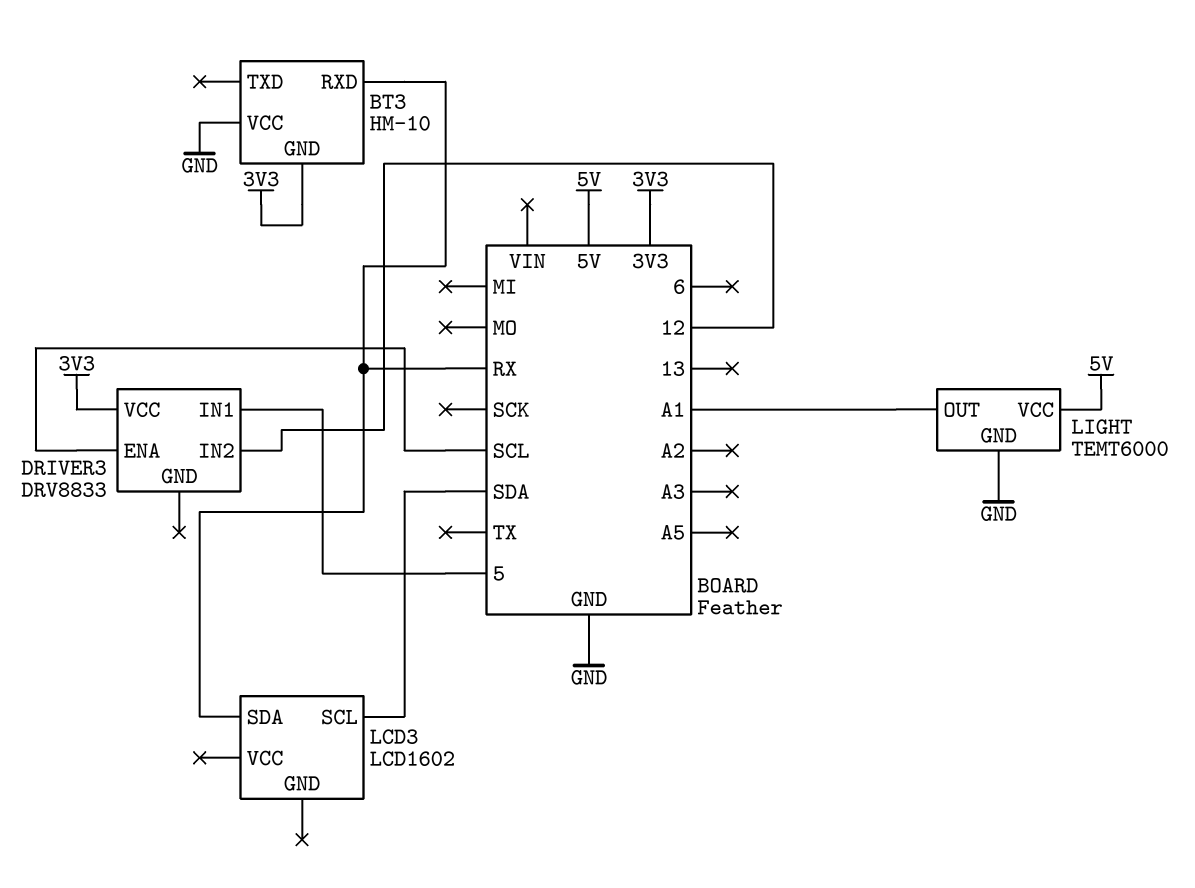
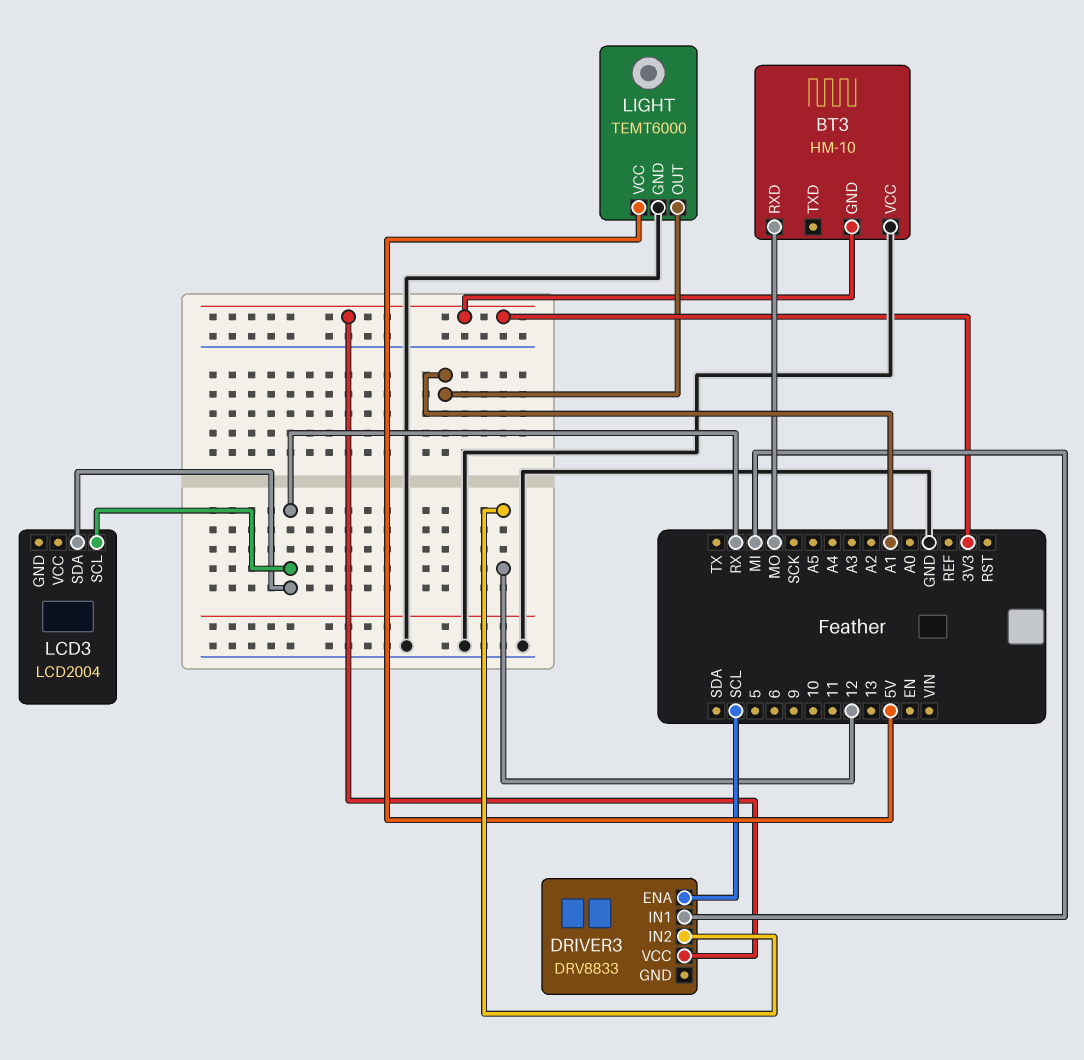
BT3 pin RXD: RX -> MO
DRIVER3 pin IN1: 5 -> MI
LCD3: LCD1602 -> LCD2004
LCD3 pin SCL: SDA -> RX

